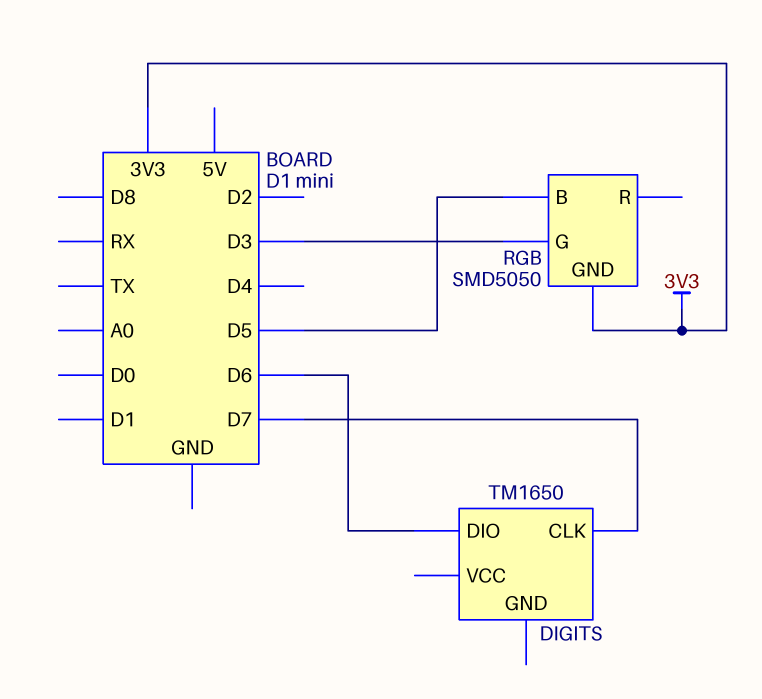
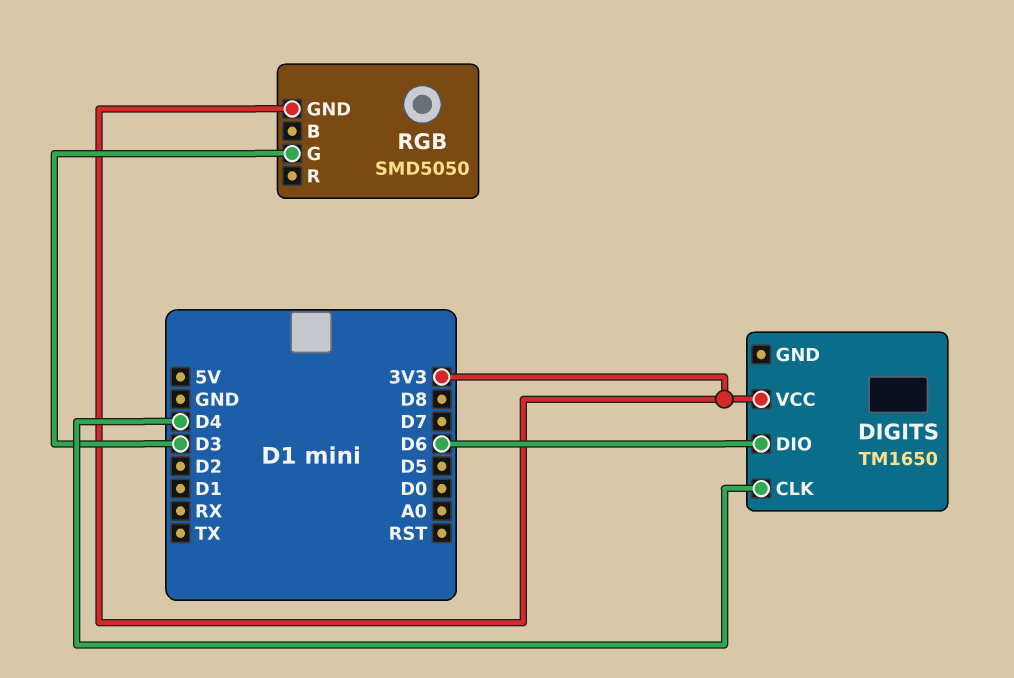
DIGITS pin CLK: D7 -> D4
DIGITS pin VCC: none -> 3V3
RGB pin B: D5 -> none

